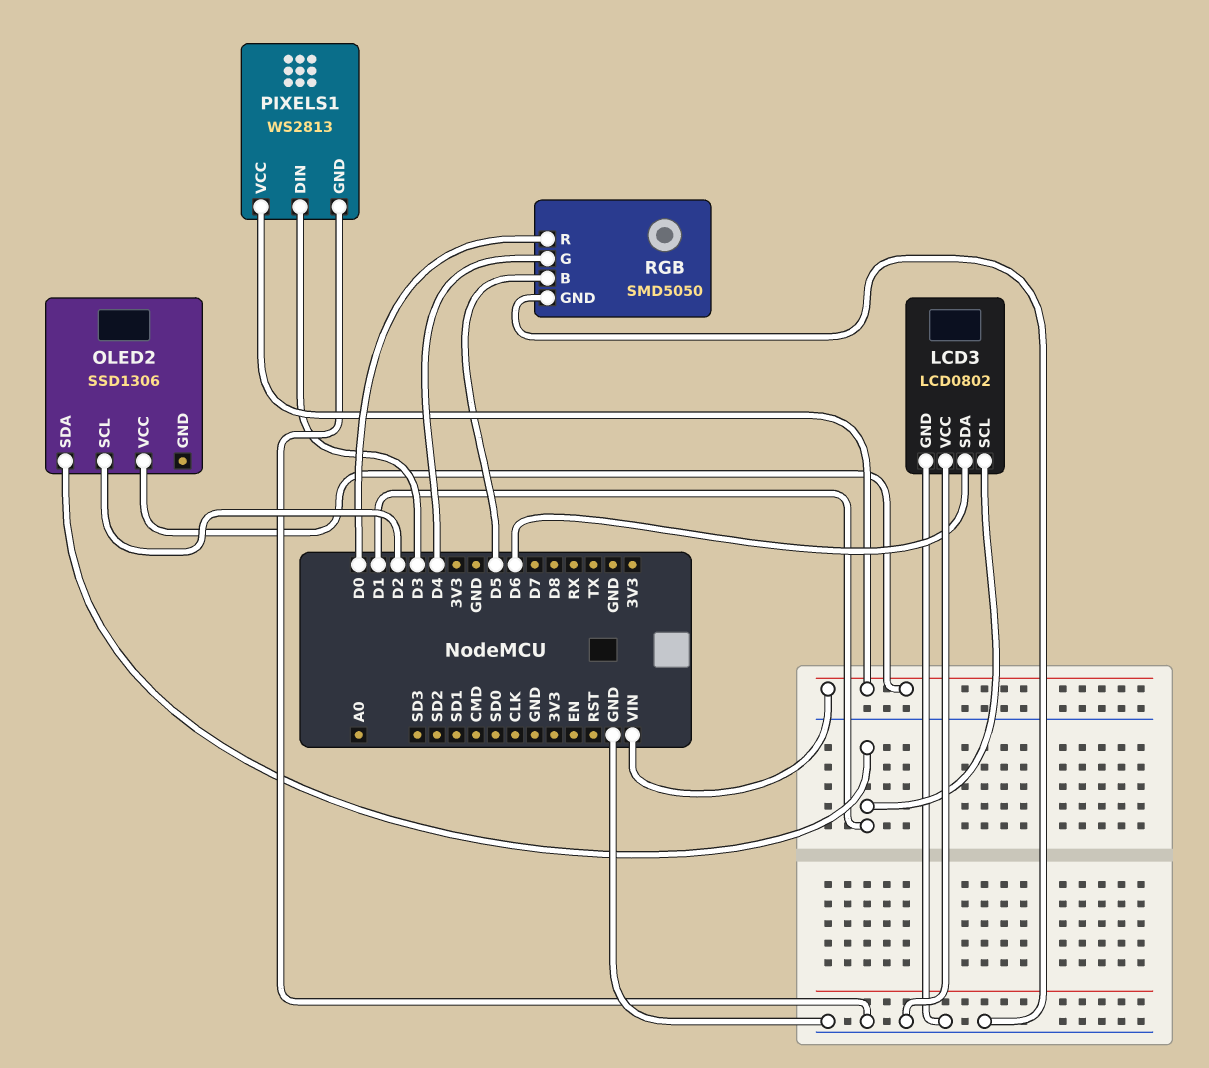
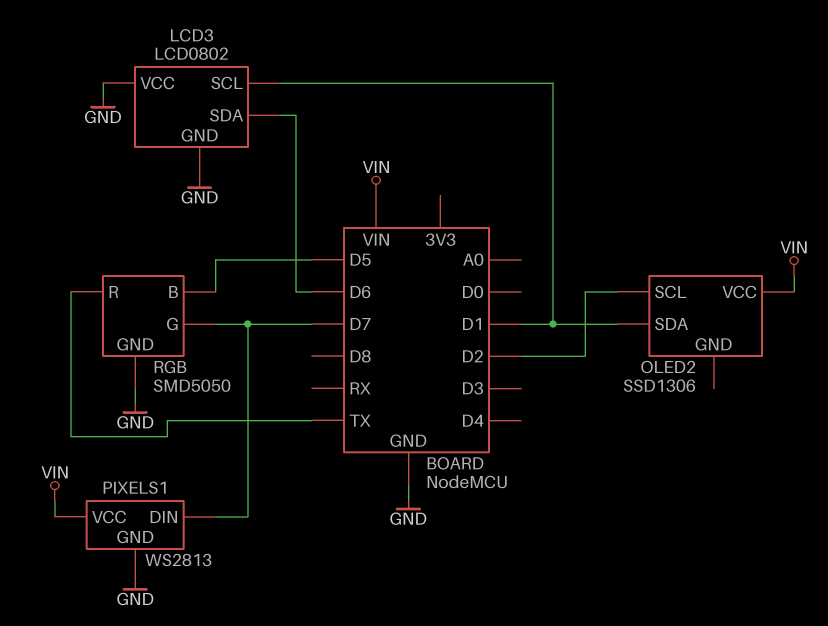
PIXELS1 pin DIN: D3 -> D7
RGB pin G: D4 -> D7
RGB pin R: D0 -> TX

